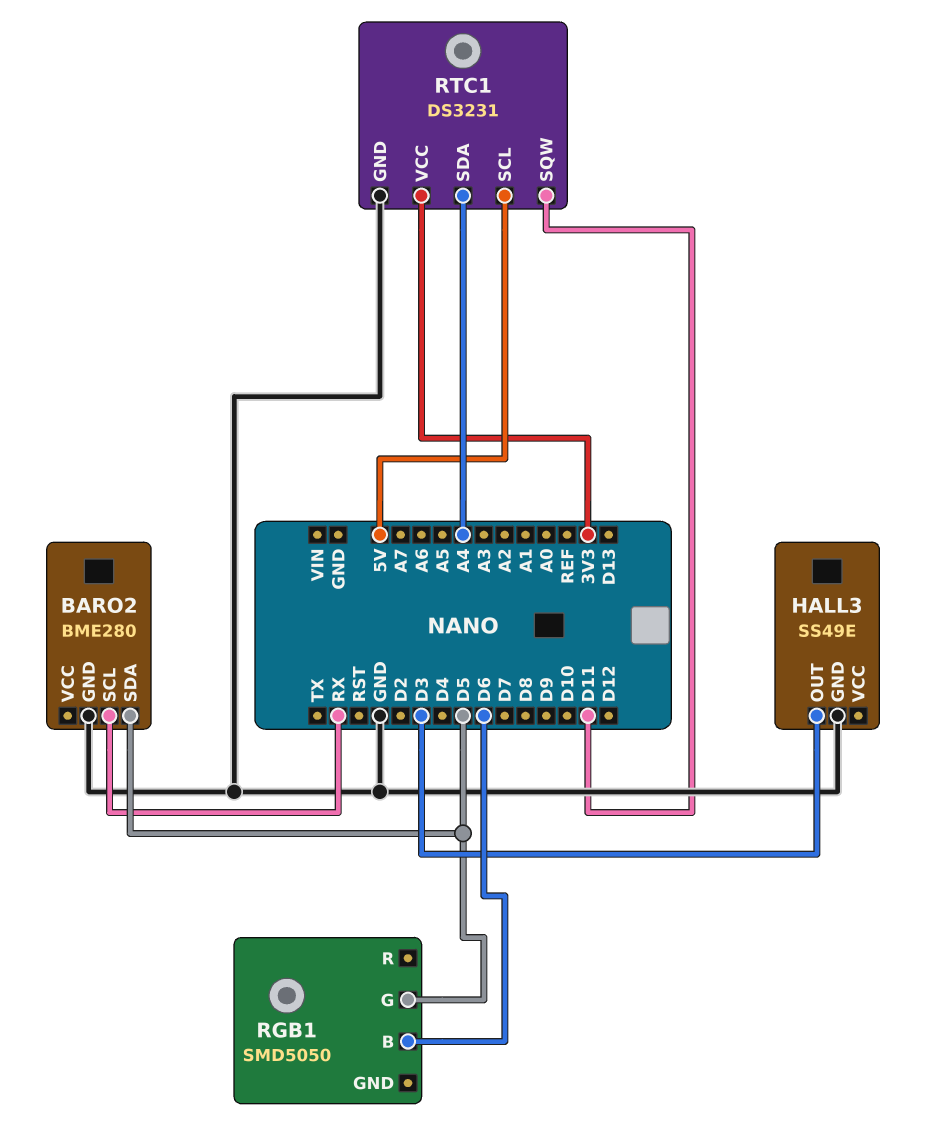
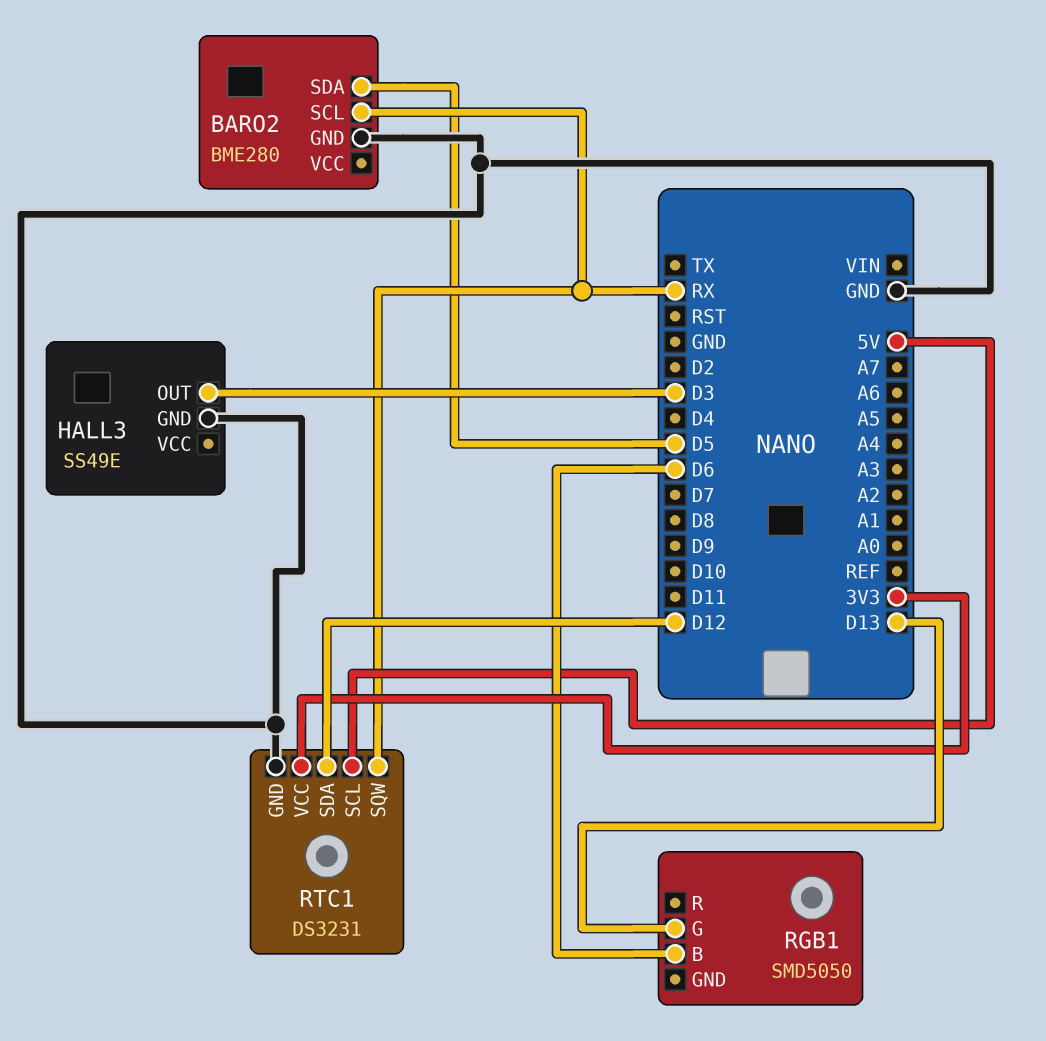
RGB1 pin G: D5 -> D13
RTC1 pin SDA: A4 -> D12
RTC1 pin SQW: D11 -> RX

